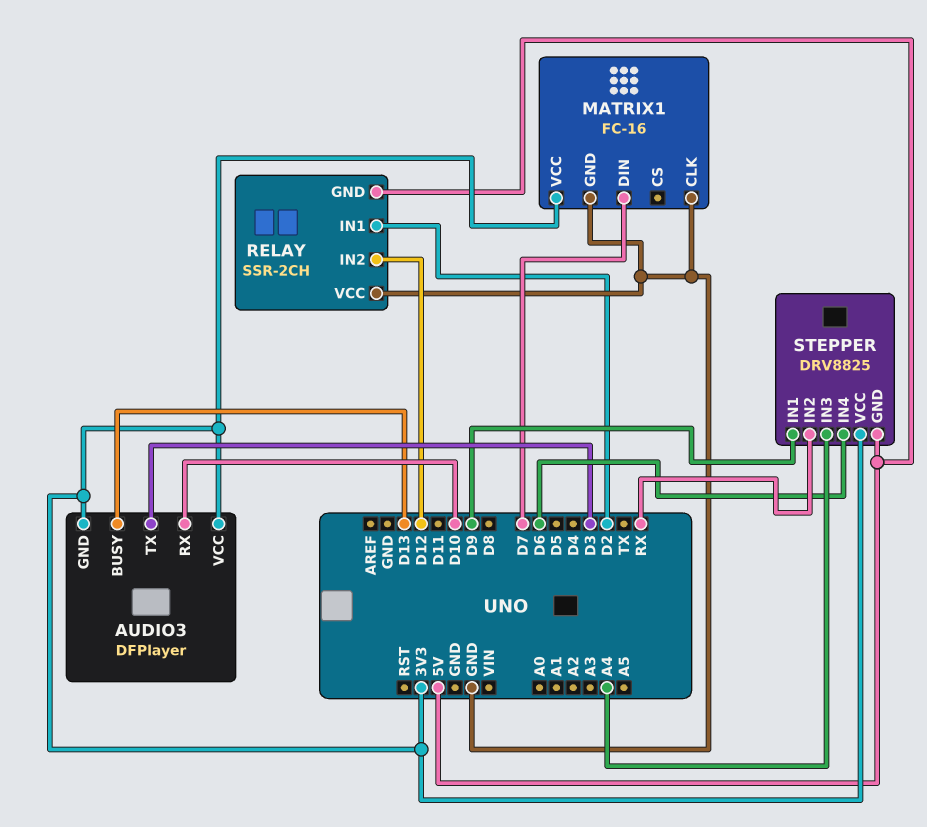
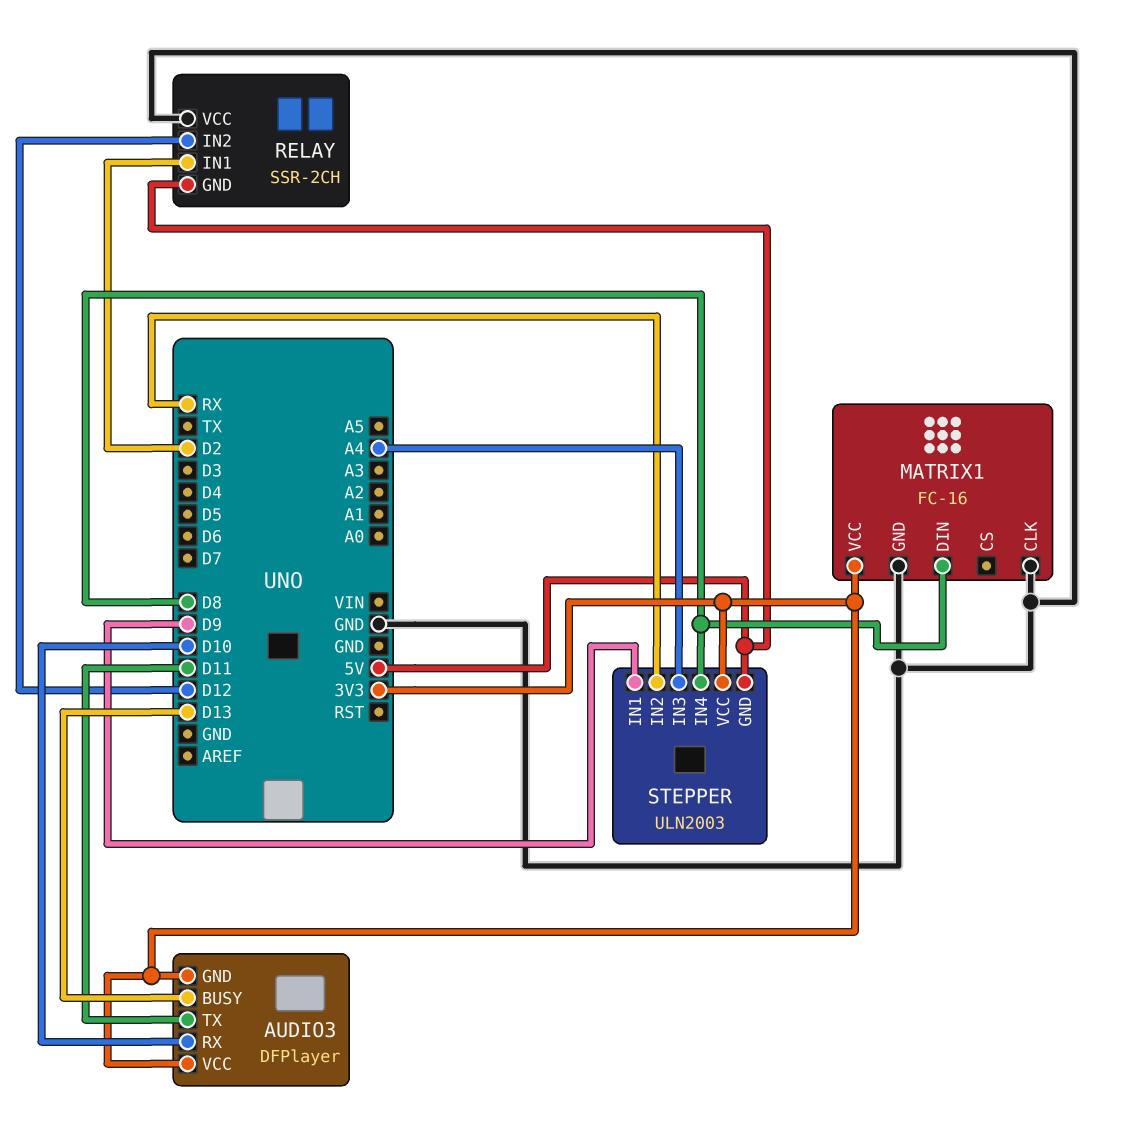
AUDIO3 pin TX: D3 -> D11
MATRIX1 pin DIN: D7 -> D8
STEPPER: DRV8825 -> ULN2003
STEPPER pin IN4: D6 -> D8

